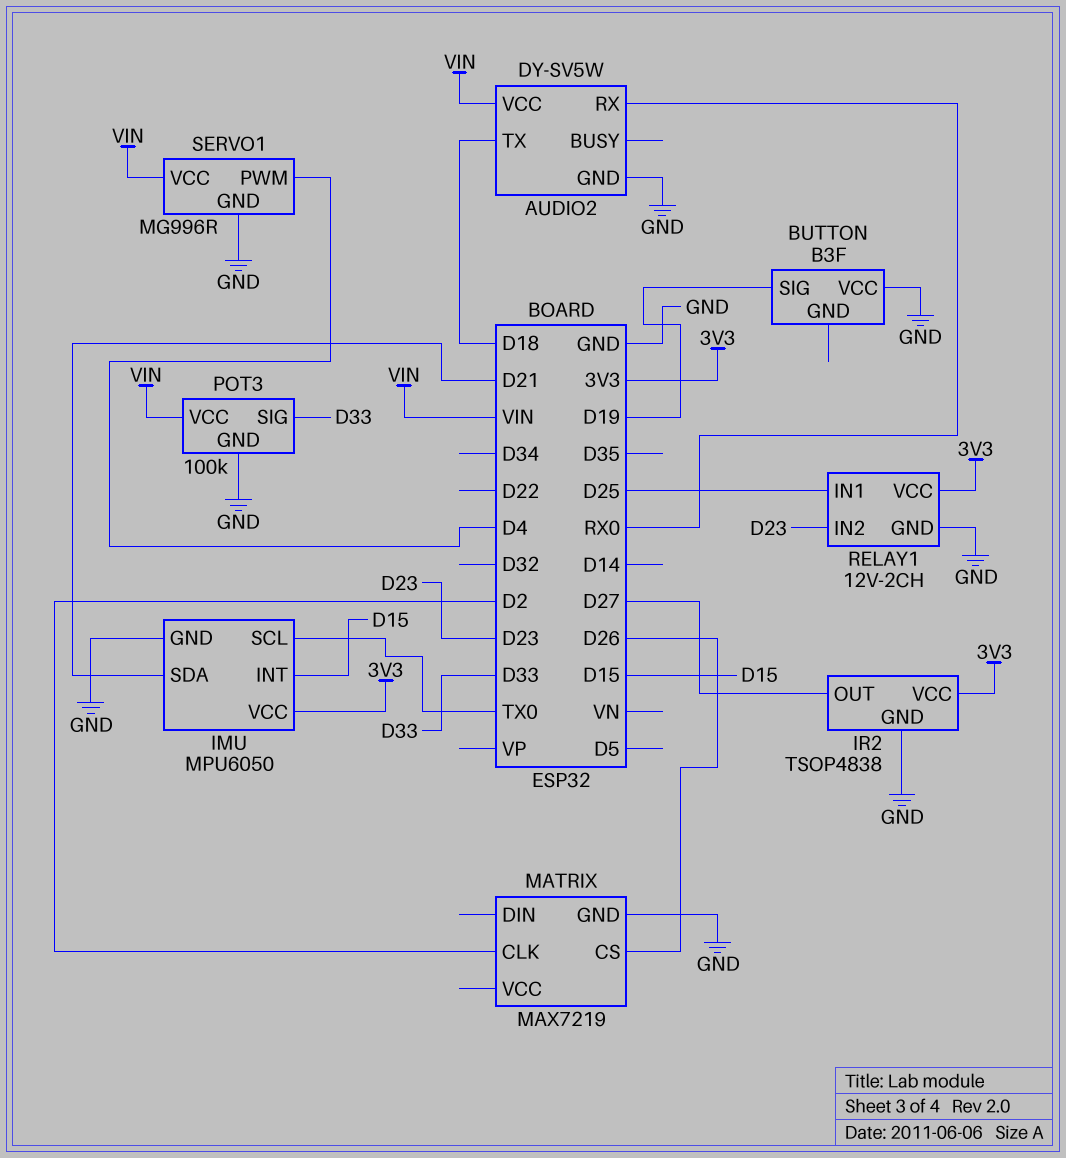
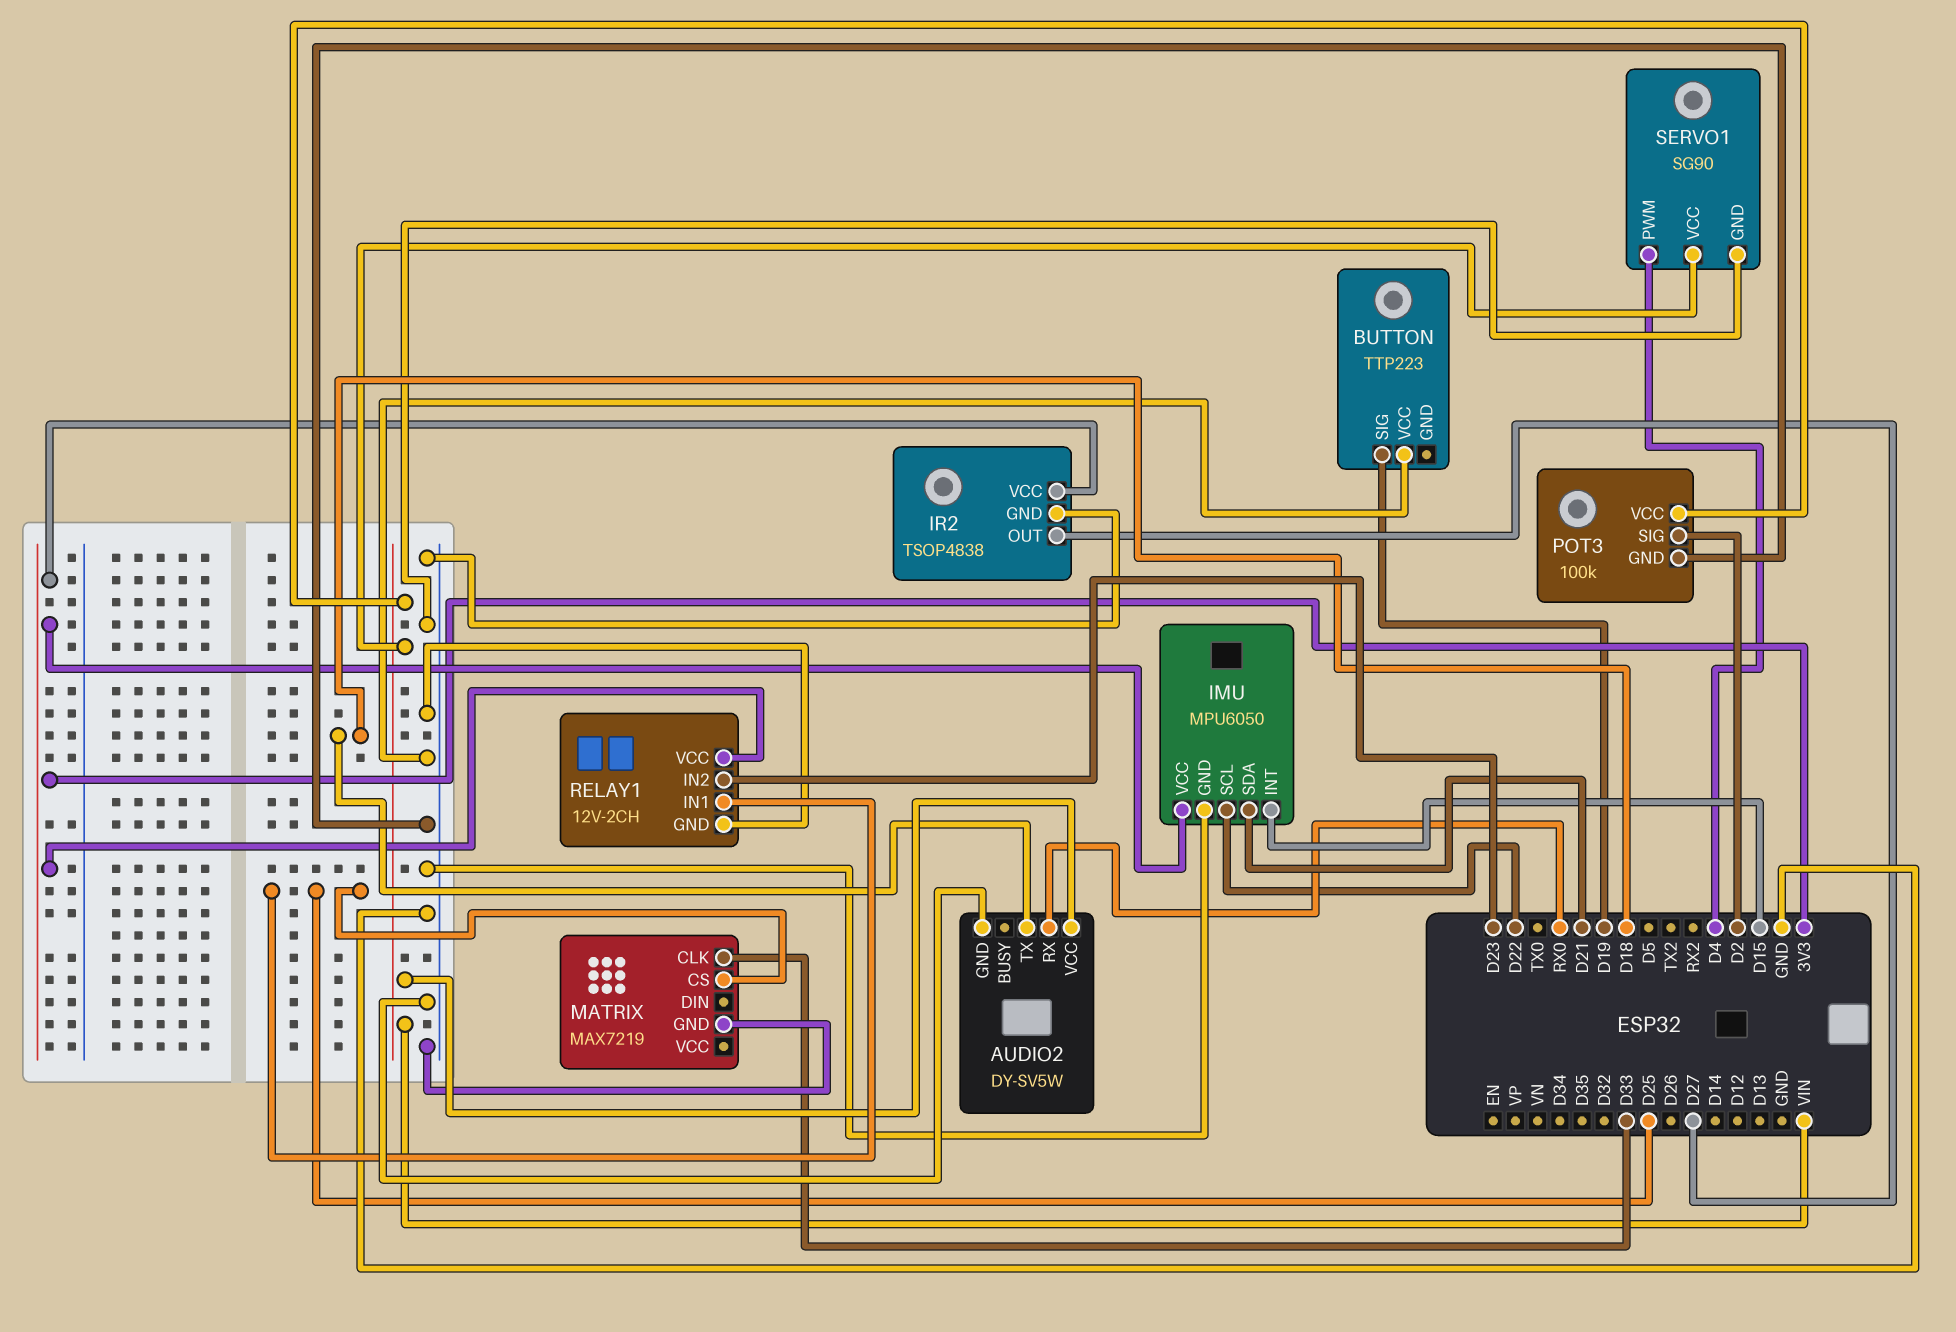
BUTTON: B3F -> TTP223
IMU pin SCL: TX0 -> D22
MATRIX pin CLK: D2 -> D33
MATRIX pin CS: D26 -> D25
POT3 pin SIG: D33 -> D2
SERVO1: MG996R -> SG90

